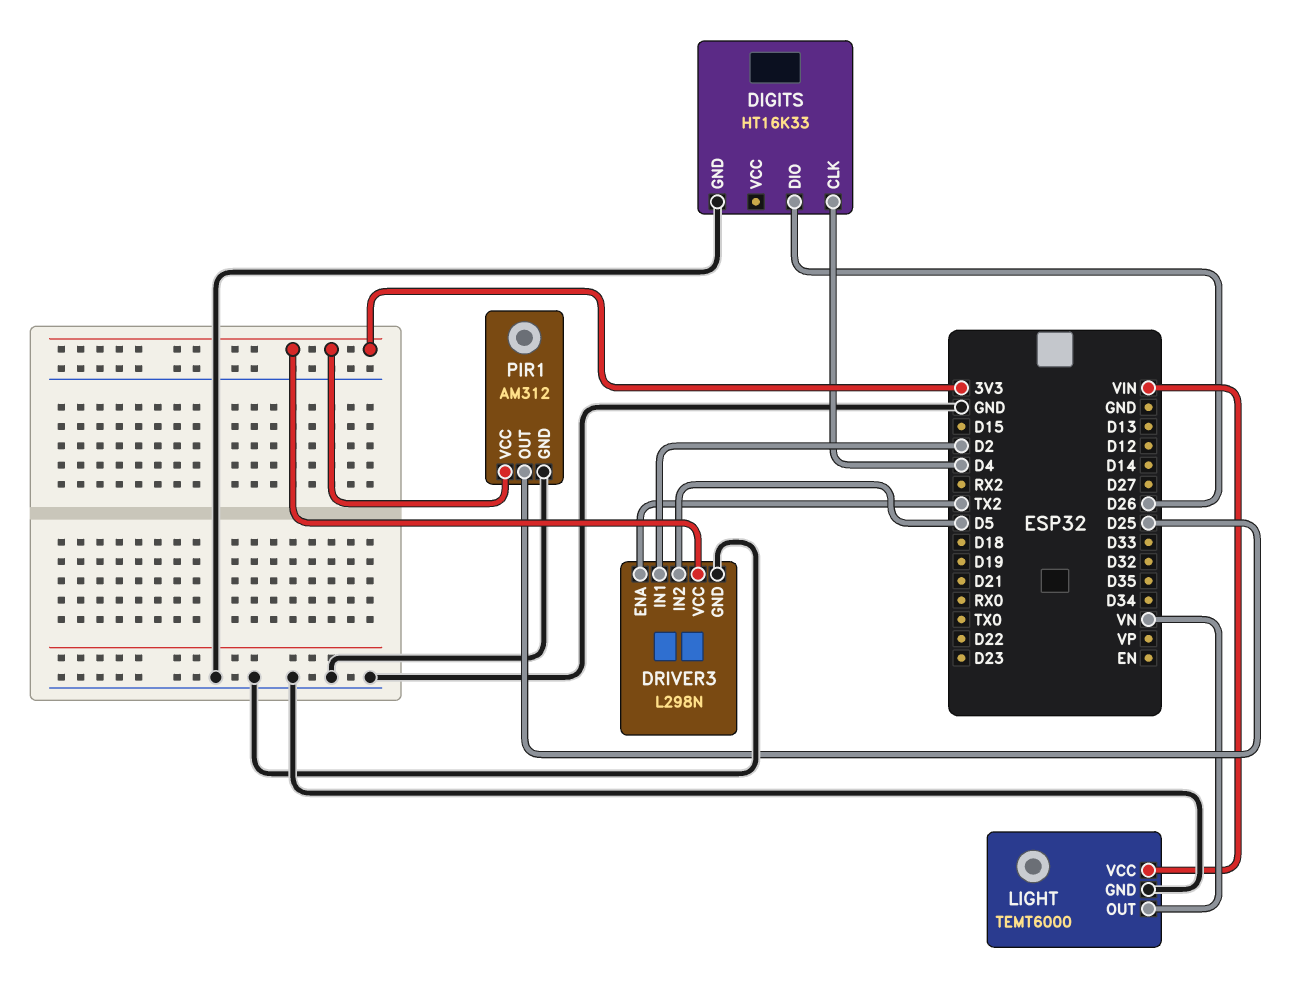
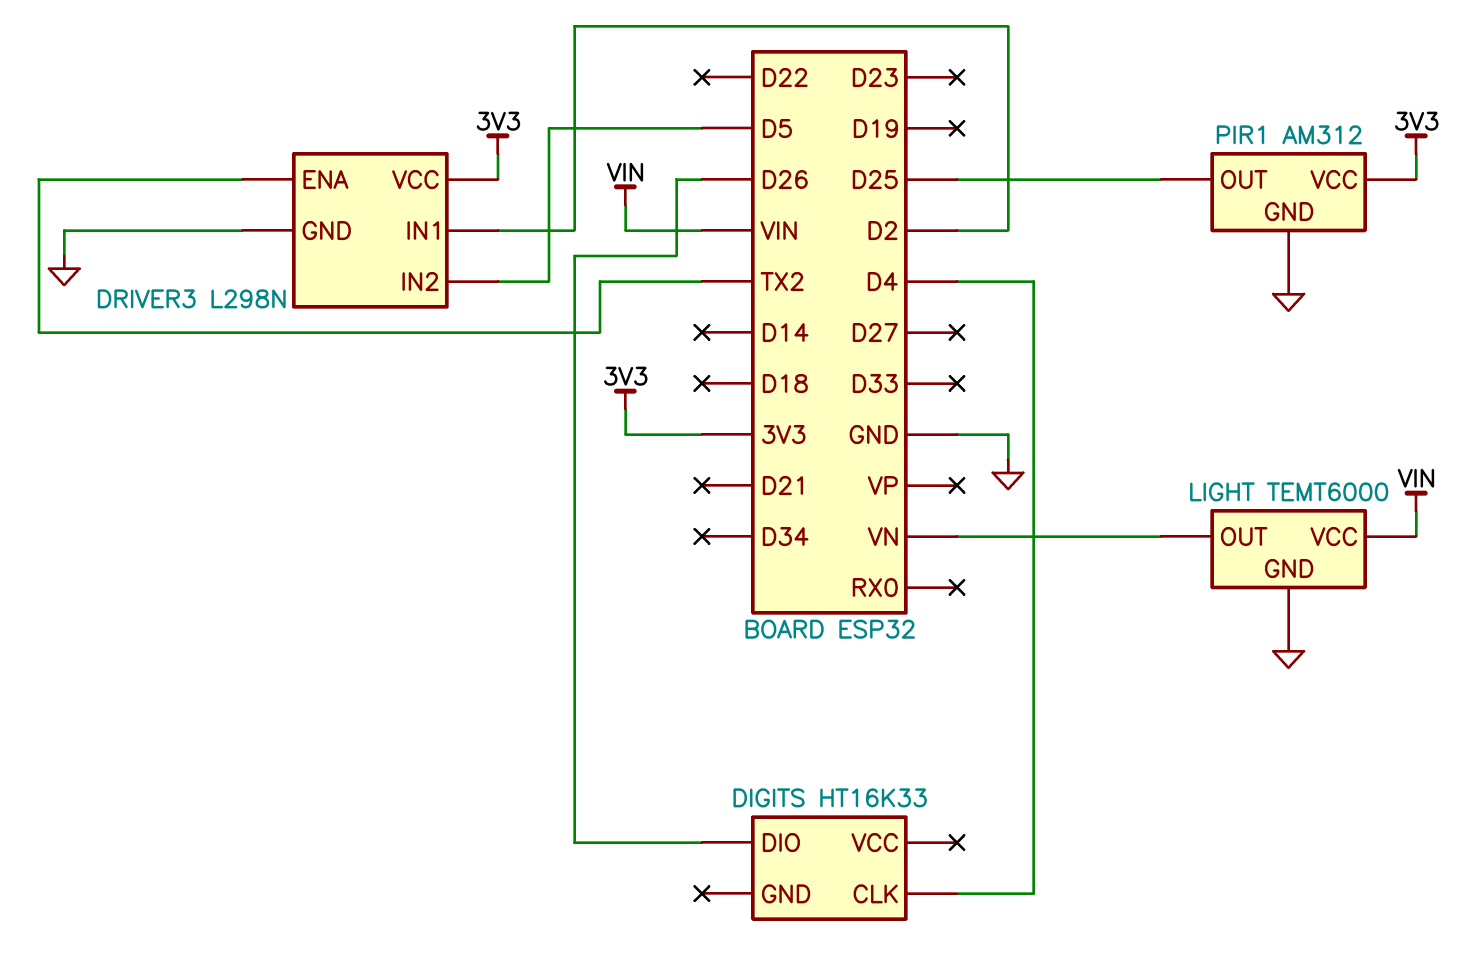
DIGITS pin GND: GND -> none

